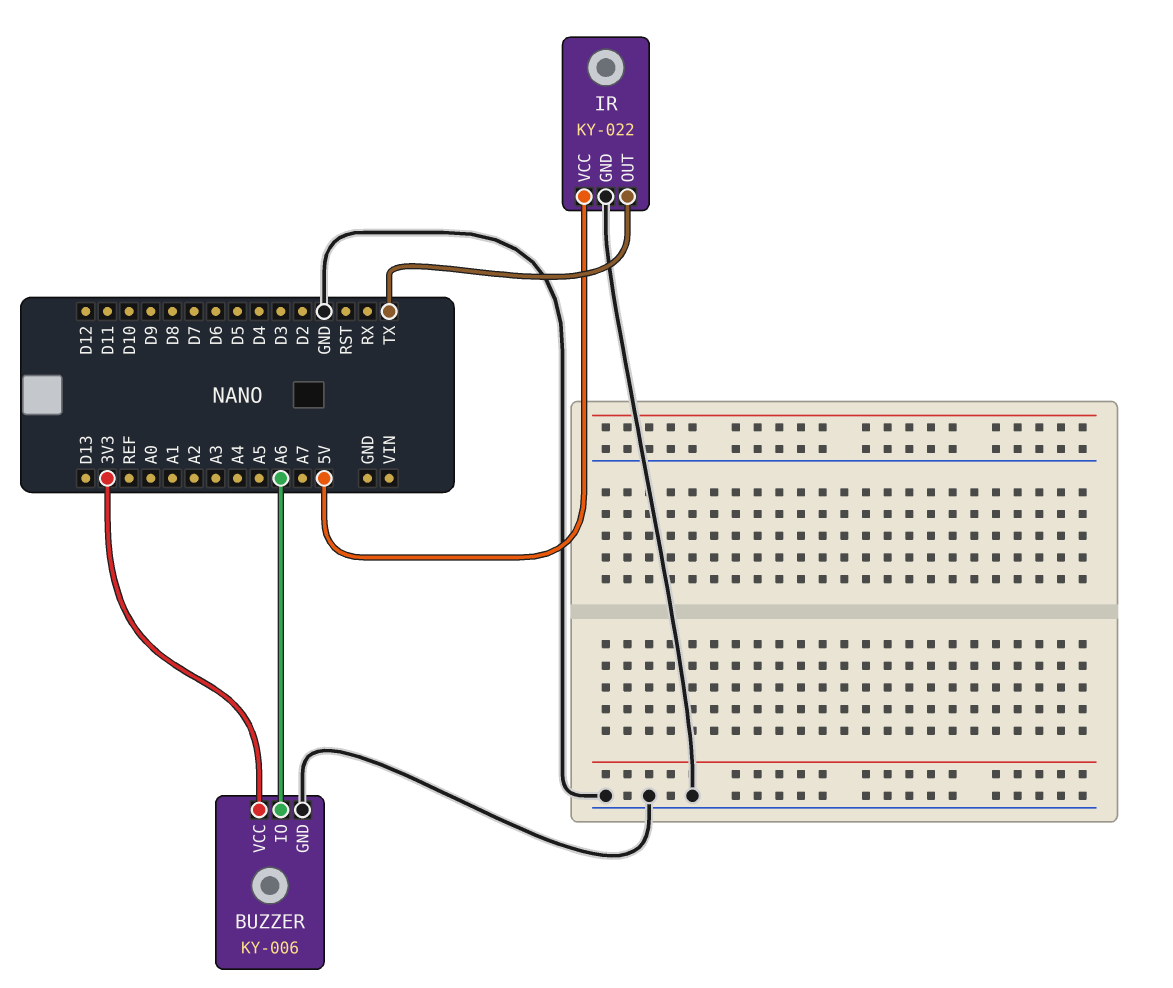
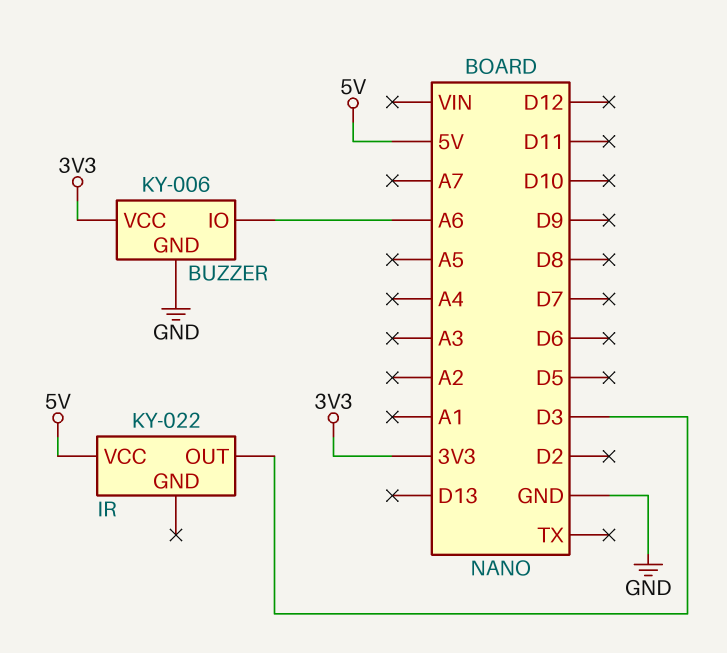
IR pin GND: GND -> none
IR pin OUT: TX -> D3

